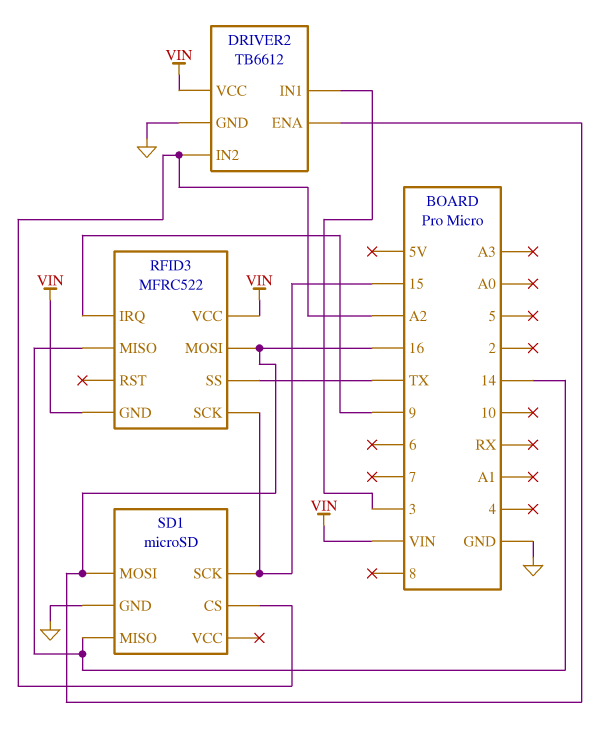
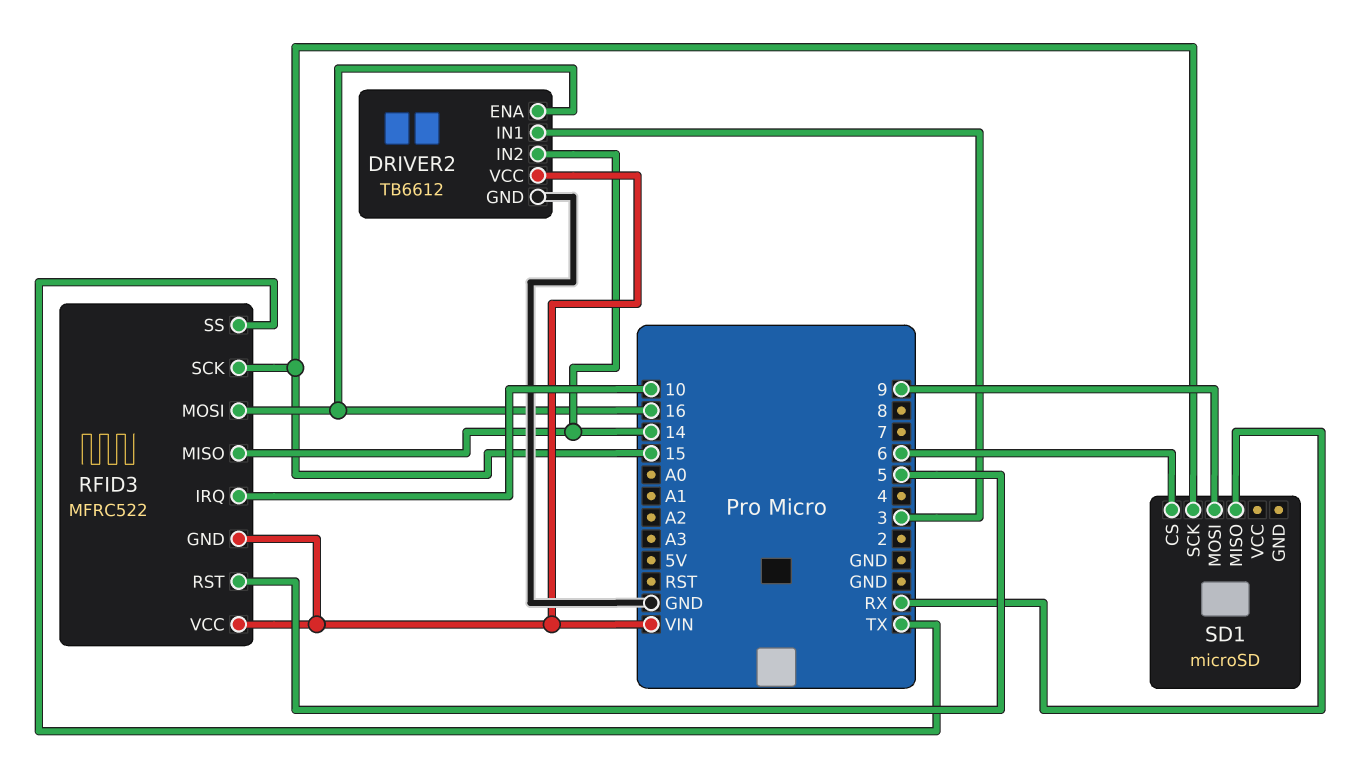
DRIVER2 pin IN2: A2 -> 14
RFID3 pin IRQ: 9 -> 10
RFID3 pin RST: none -> 5
SD1 pin CS: A2 -> 6
SD1 pin GND: GND -> none
SD1 pin MISO: 14 -> RX
SD1 pin MOSI: 16 -> 9

